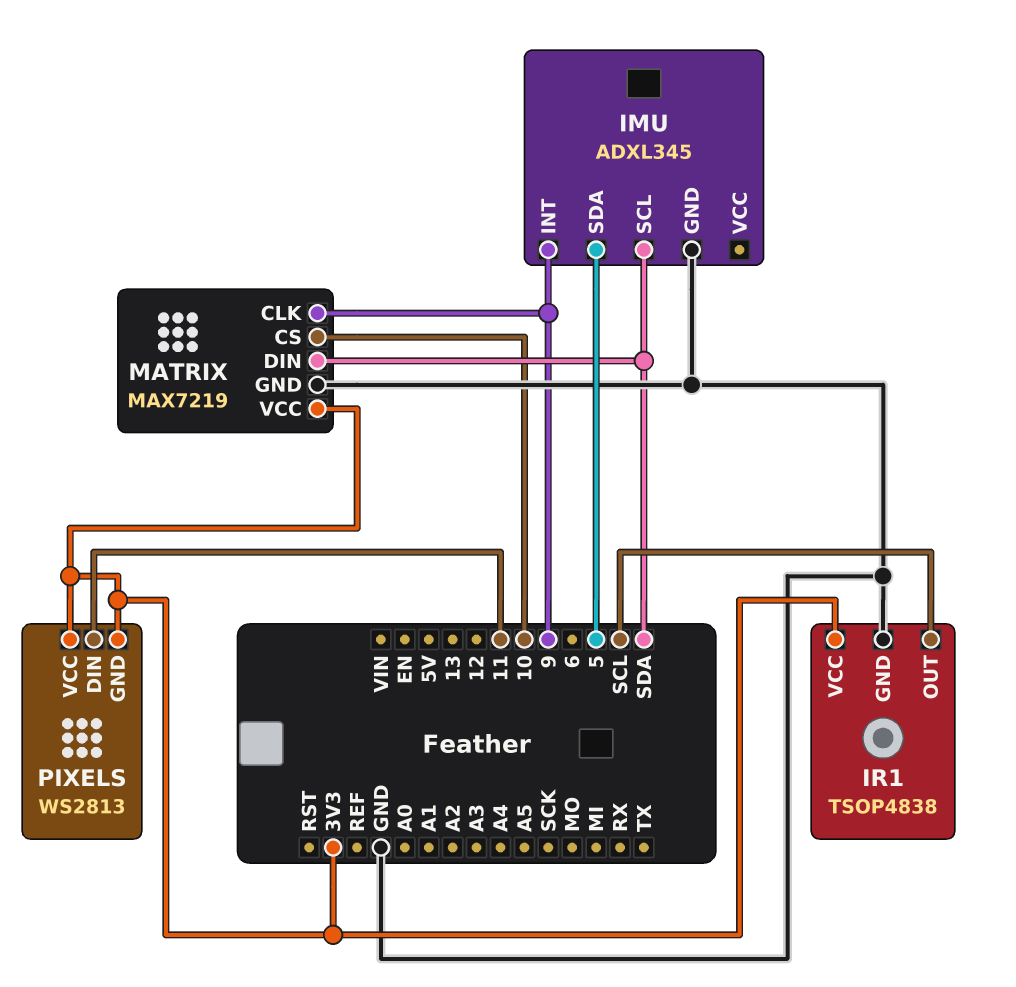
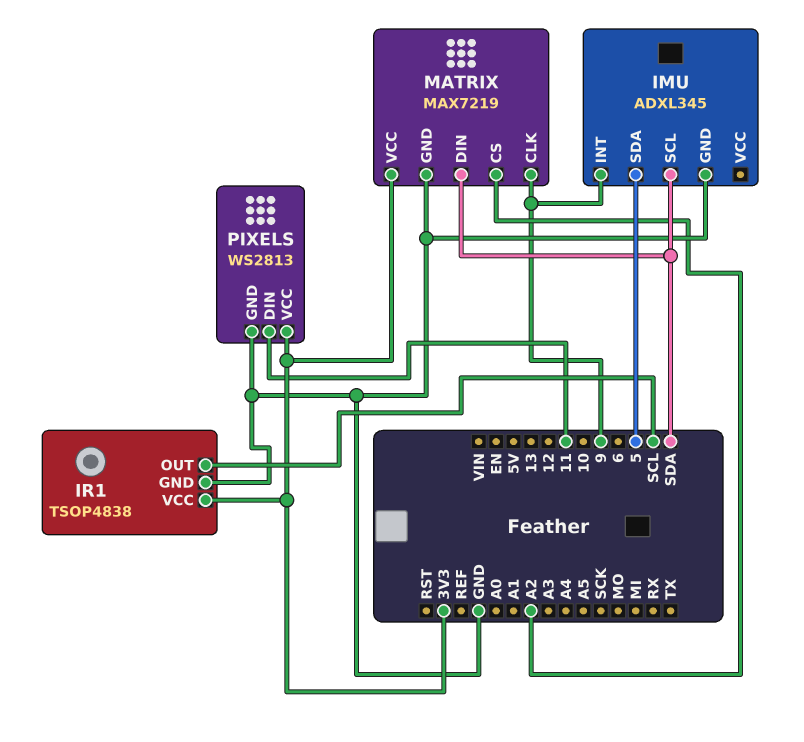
MATRIX pin CS: 10 -> A2
PIXELS pin GND: 3V3 -> GND

